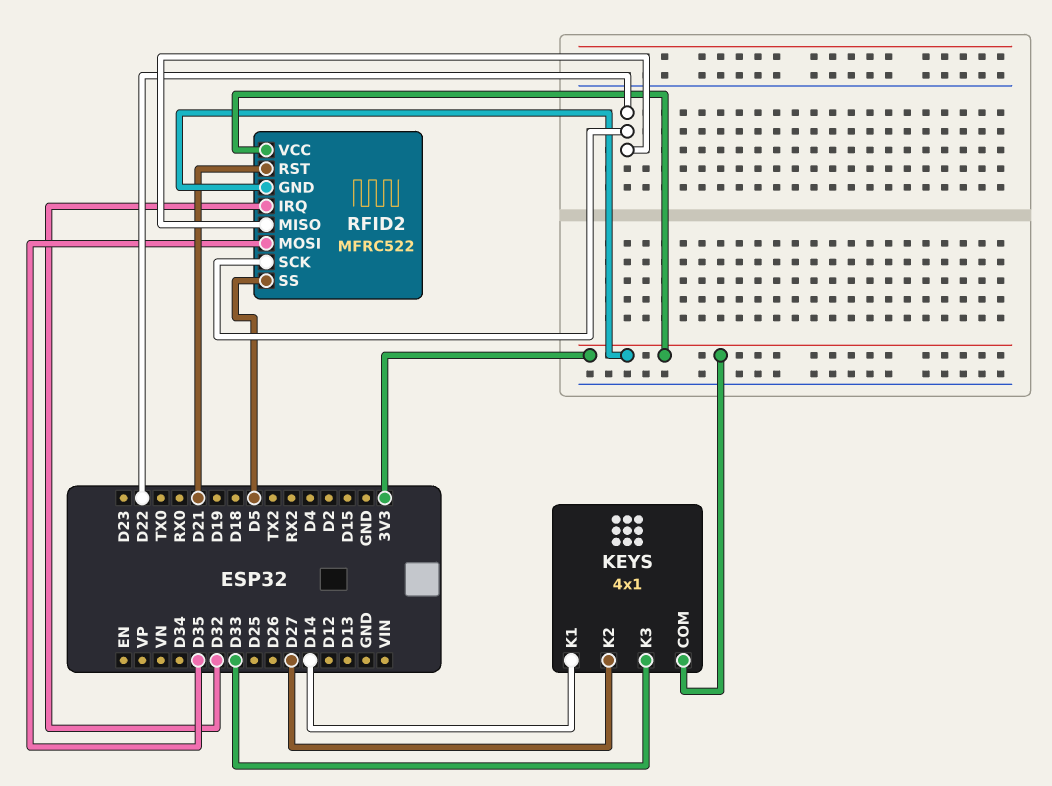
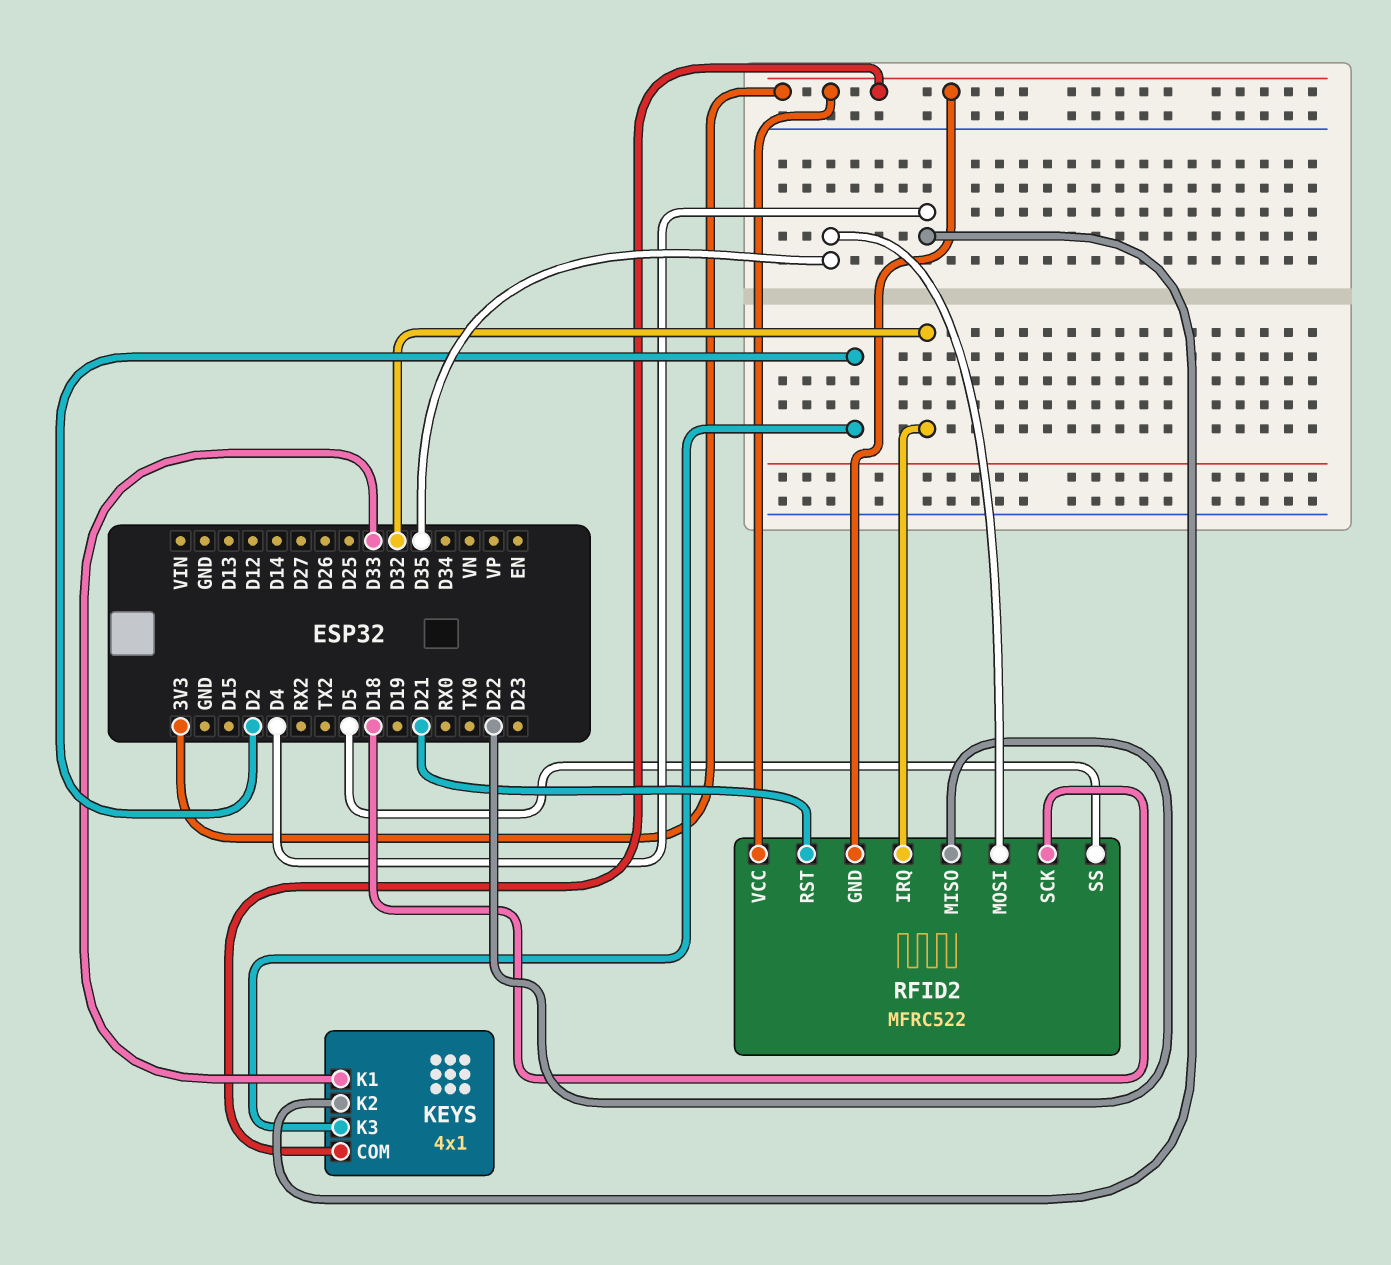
KEYS pin K1: D14 -> D33
KEYS pin K2: D27 -> D4
KEYS pin K3: D33 -> D2
RFID2 pin SCK: D22 -> D18

